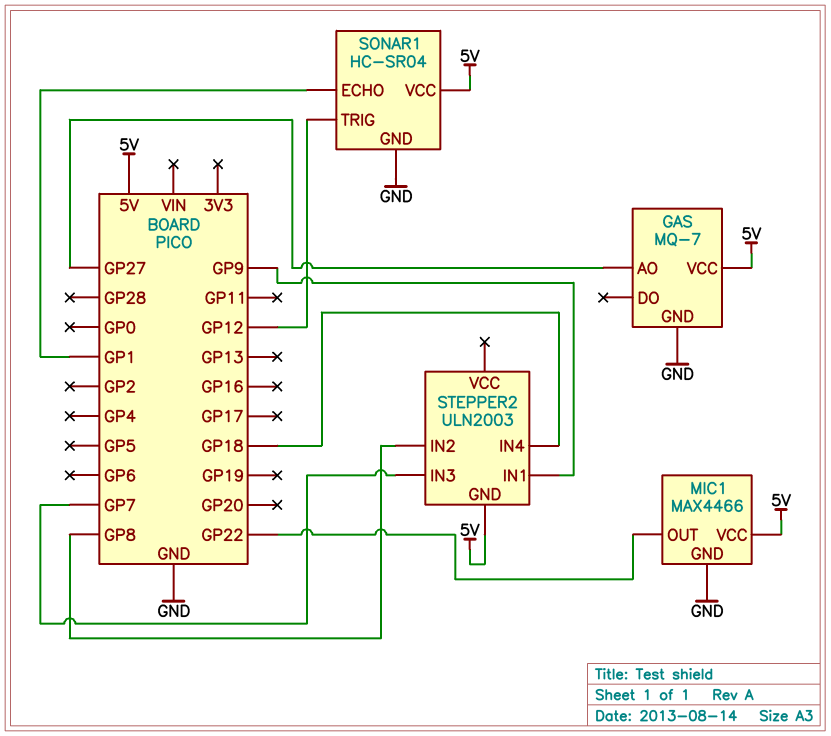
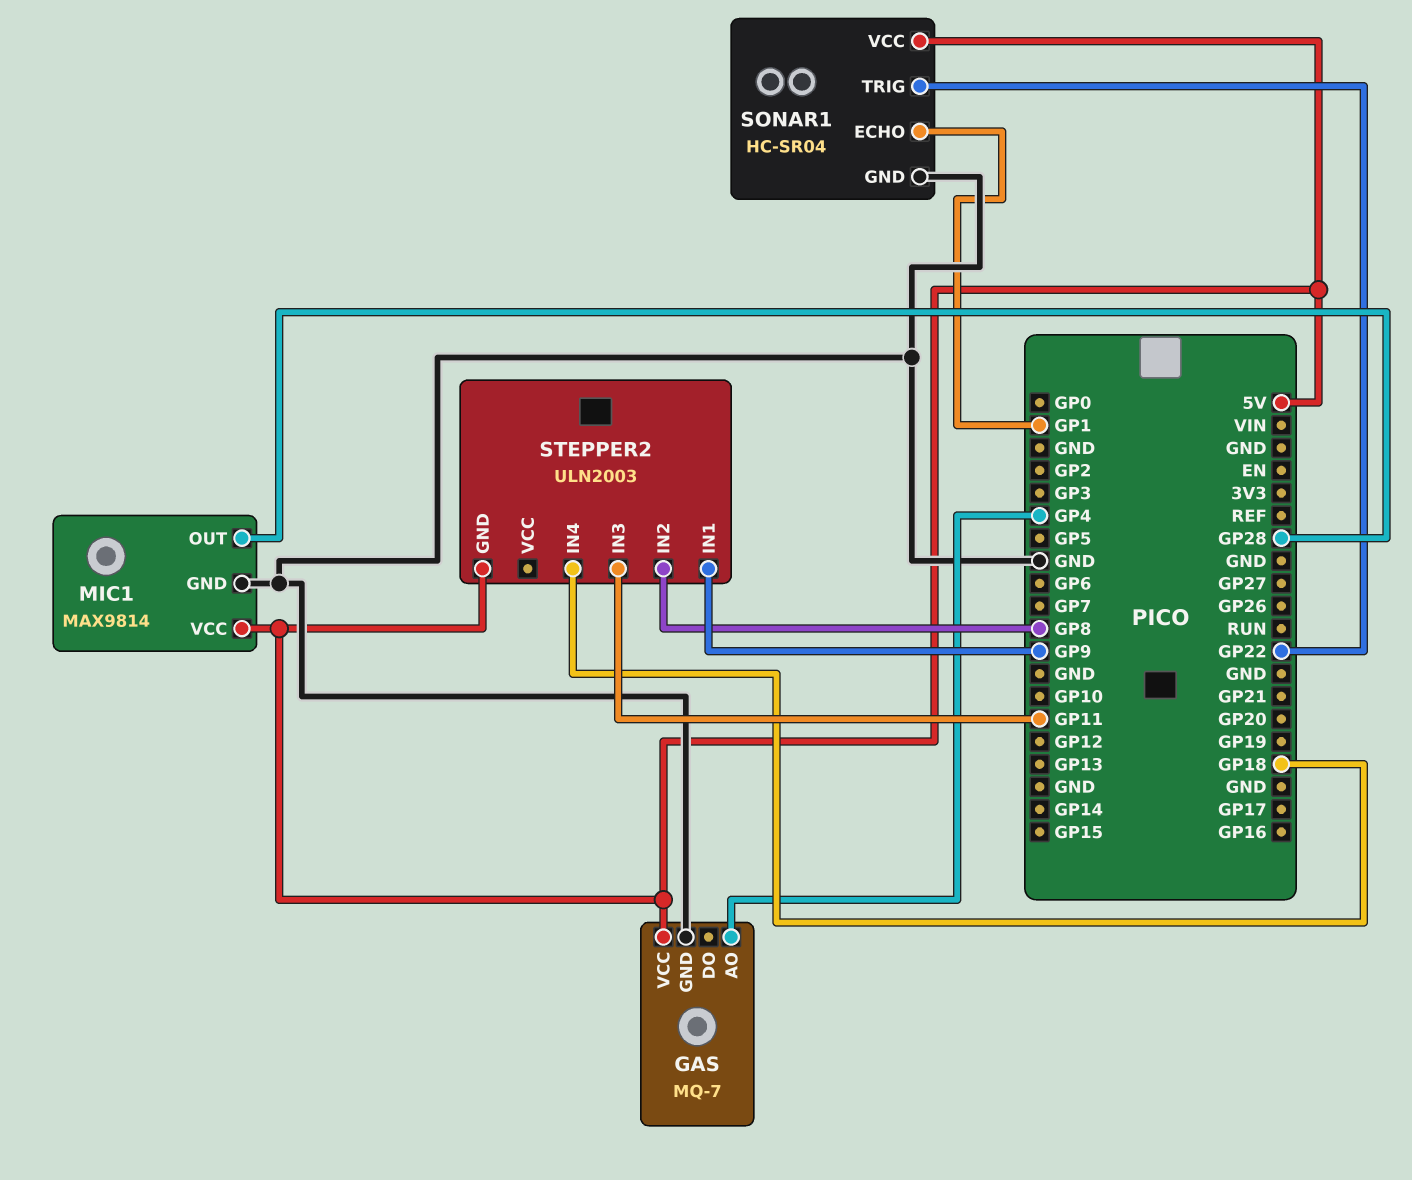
GAS pin AO: GP27 -> GP4
MIC1: MAX4466 -> MAX9814
MIC1 pin OUT: GP22 -> GP28
SONAR1 pin TRIG: GP12 -> GP22
STEPPER2 pin IN3: GP7 -> GP11

